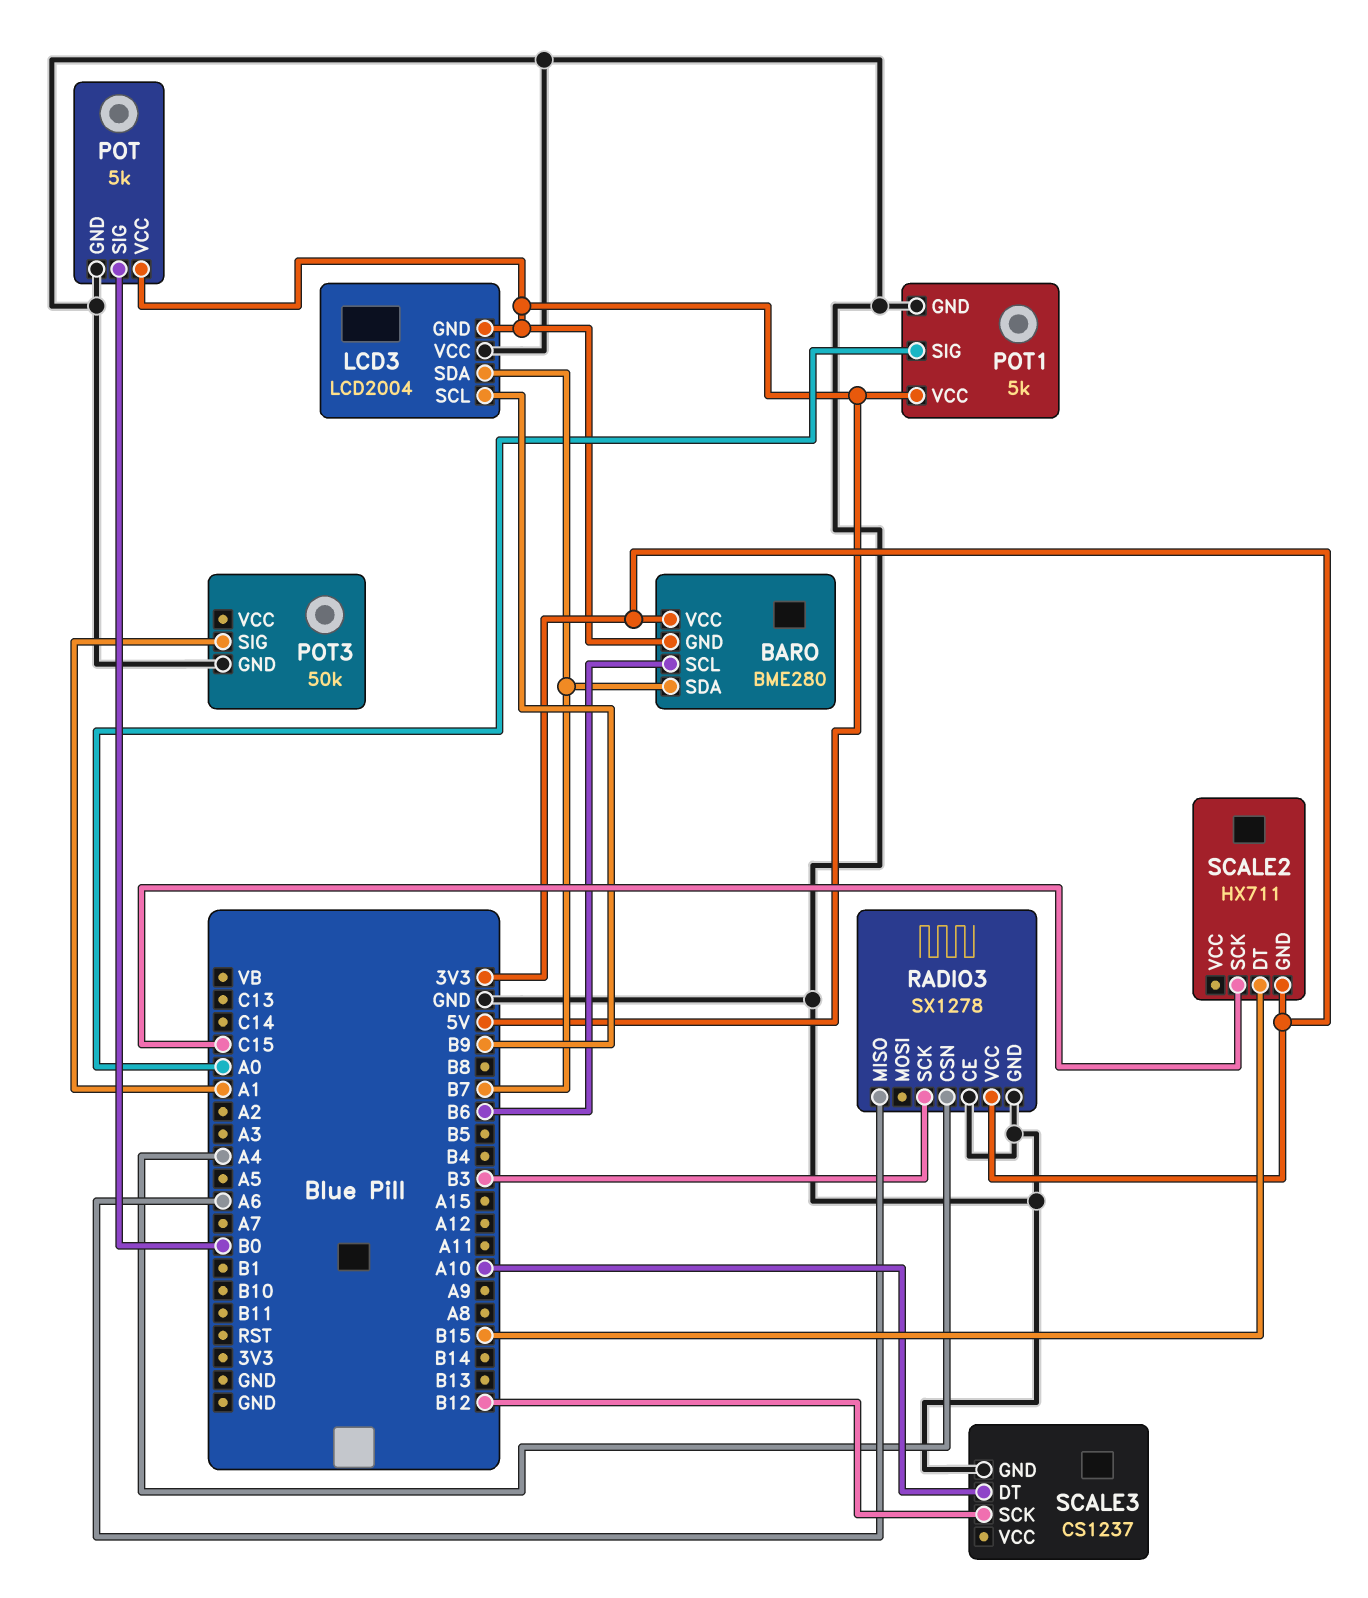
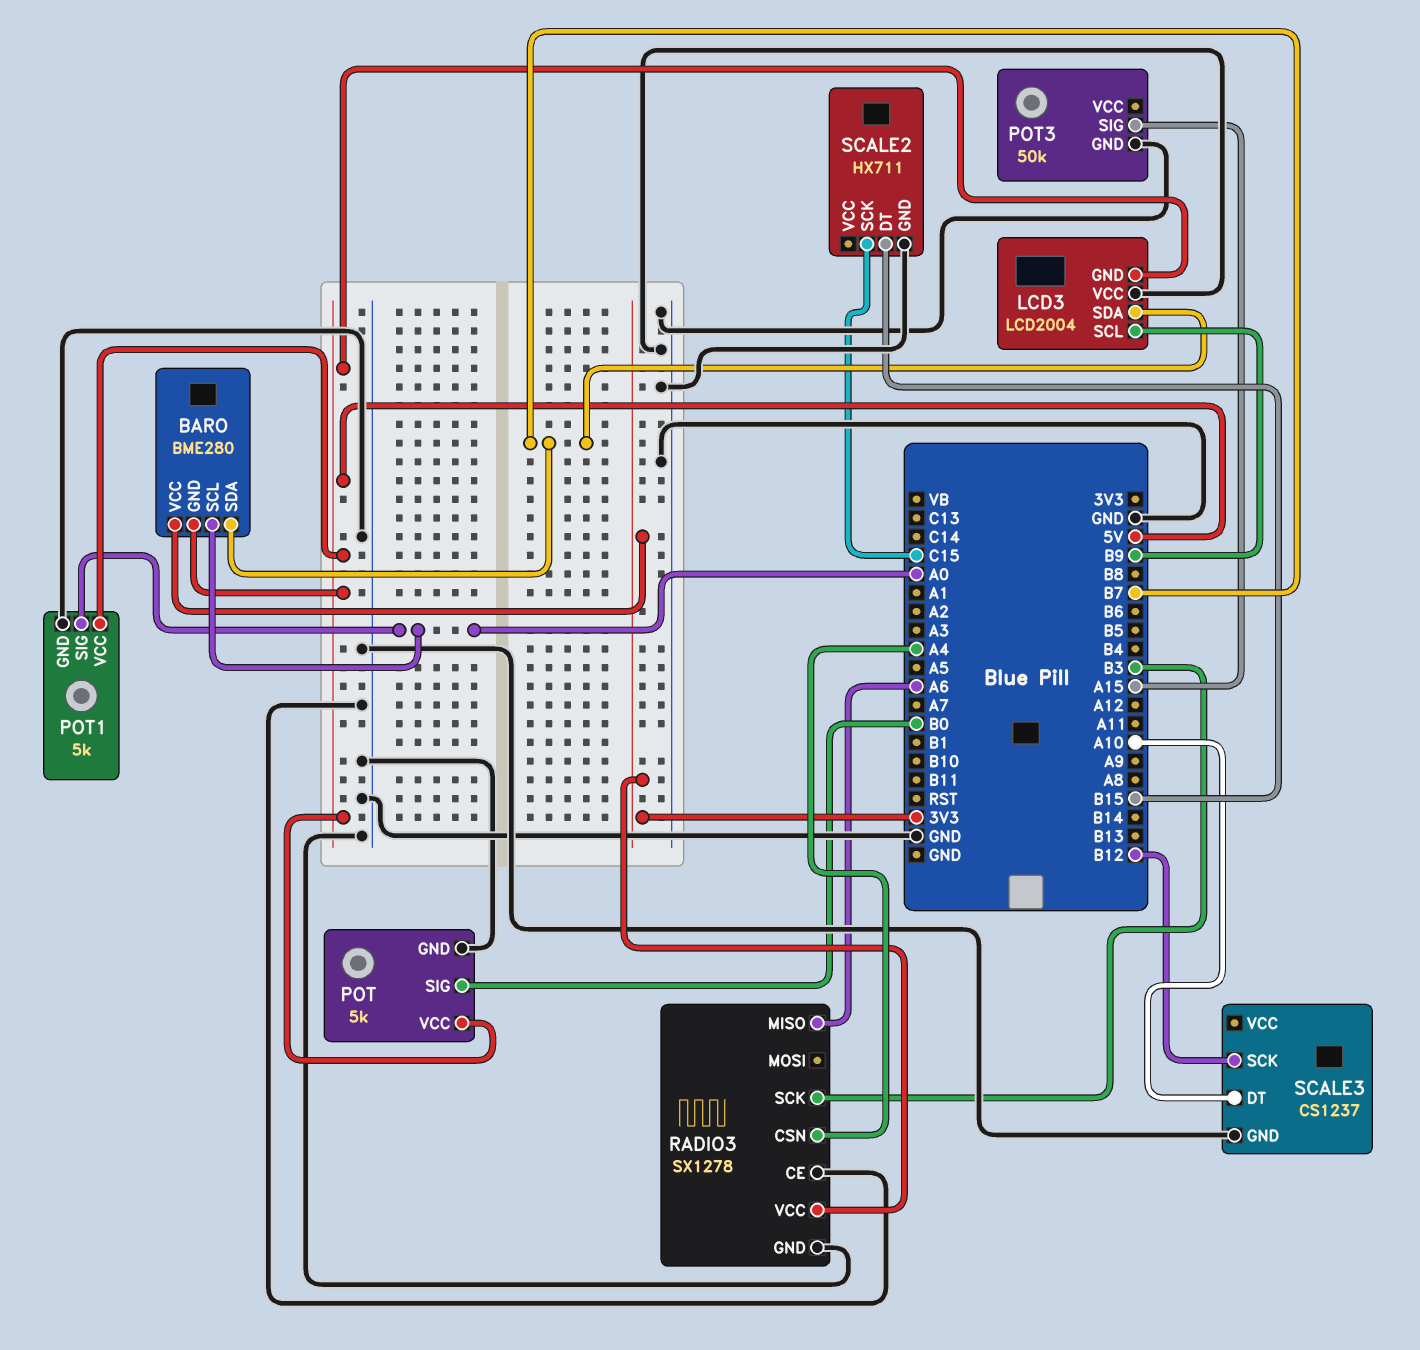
BARO pin SCL: B6 -> A0
POT3 pin SIG: A1 -> A15
SCALE2 pin GND: 3V3 -> GND

